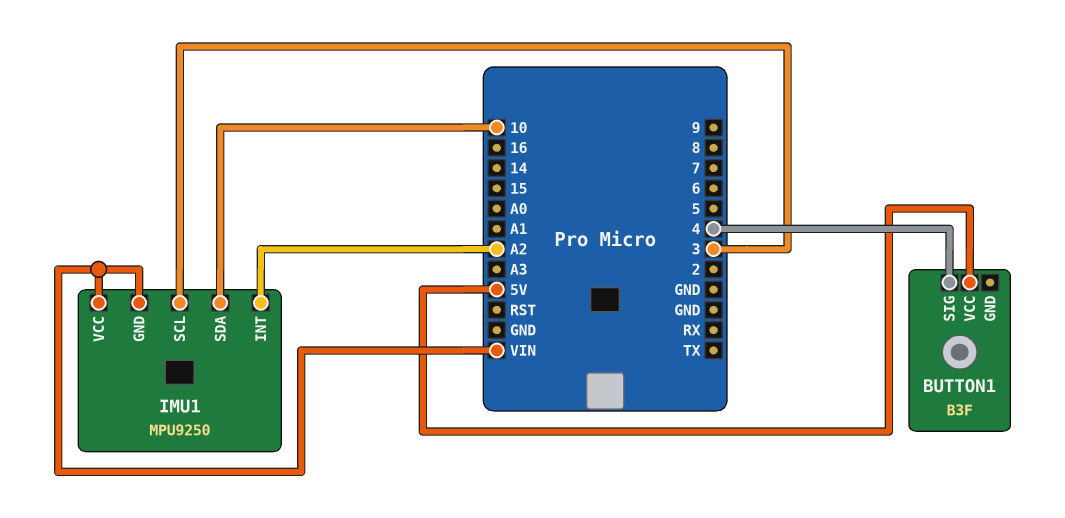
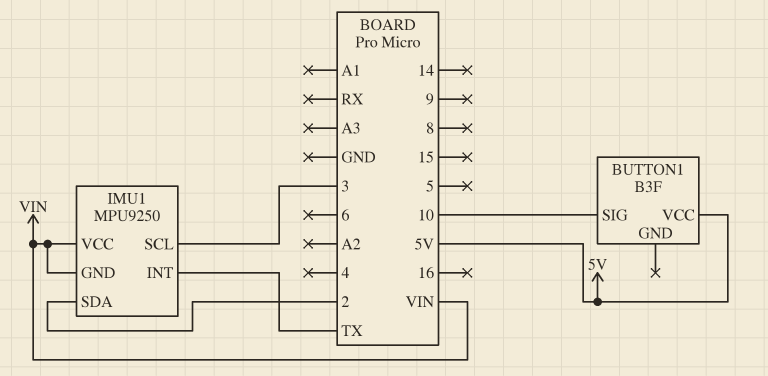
BUTTON1 pin SIG: 4 -> 10
IMU1 pin INT: A2 -> TX
IMU1 pin SDA: 10 -> 2

